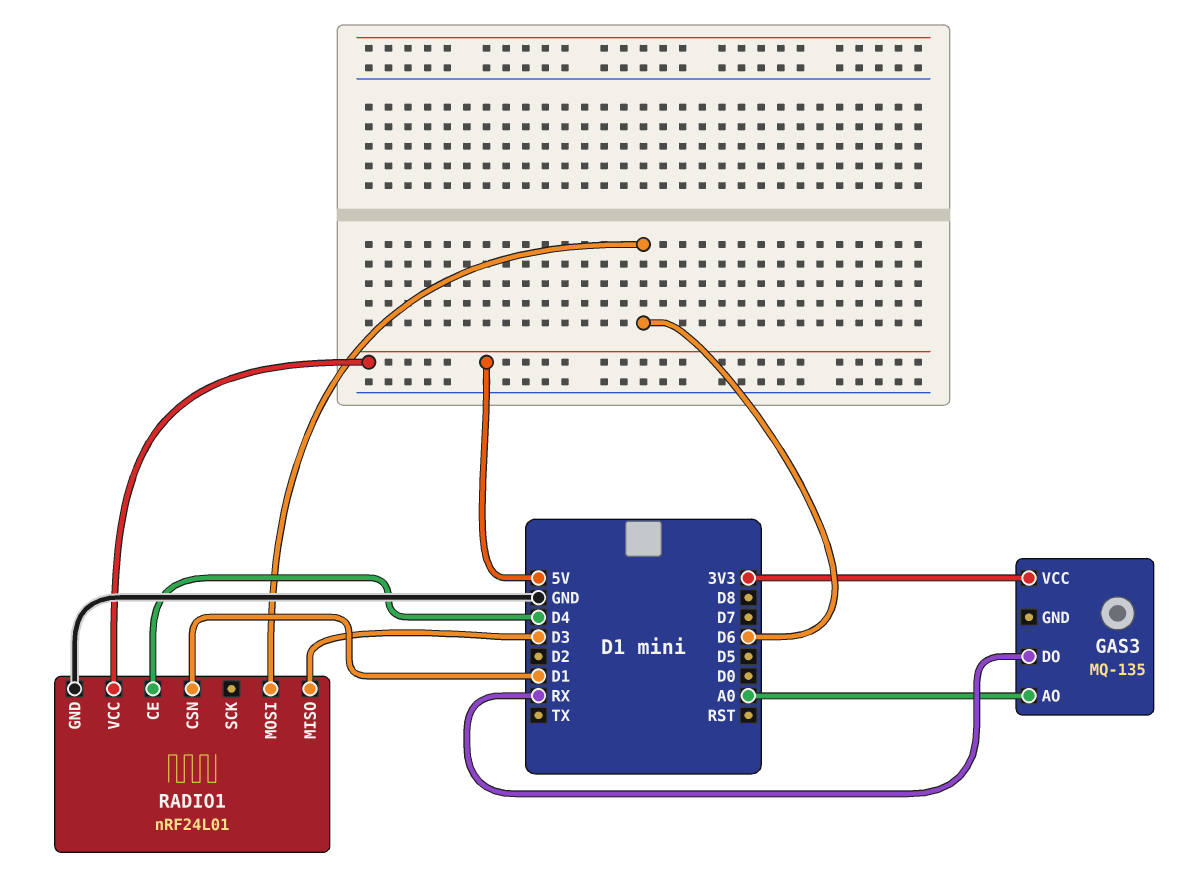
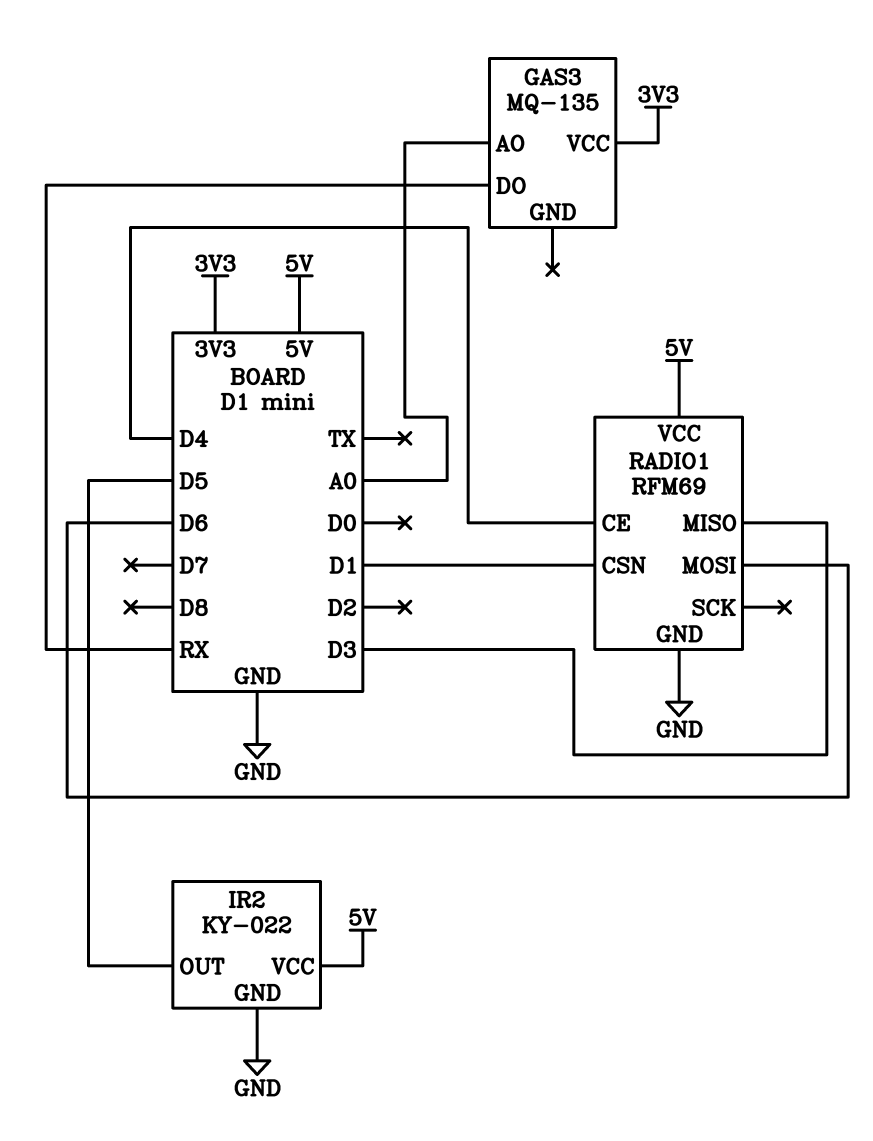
IR2: none -> KY-022
IR2 pin GND: none -> GND
IR2 pin OUT: none -> D5
IR2 pin VCC: none -> 5V
RADIO1: nRF24L01 -> RFM69

